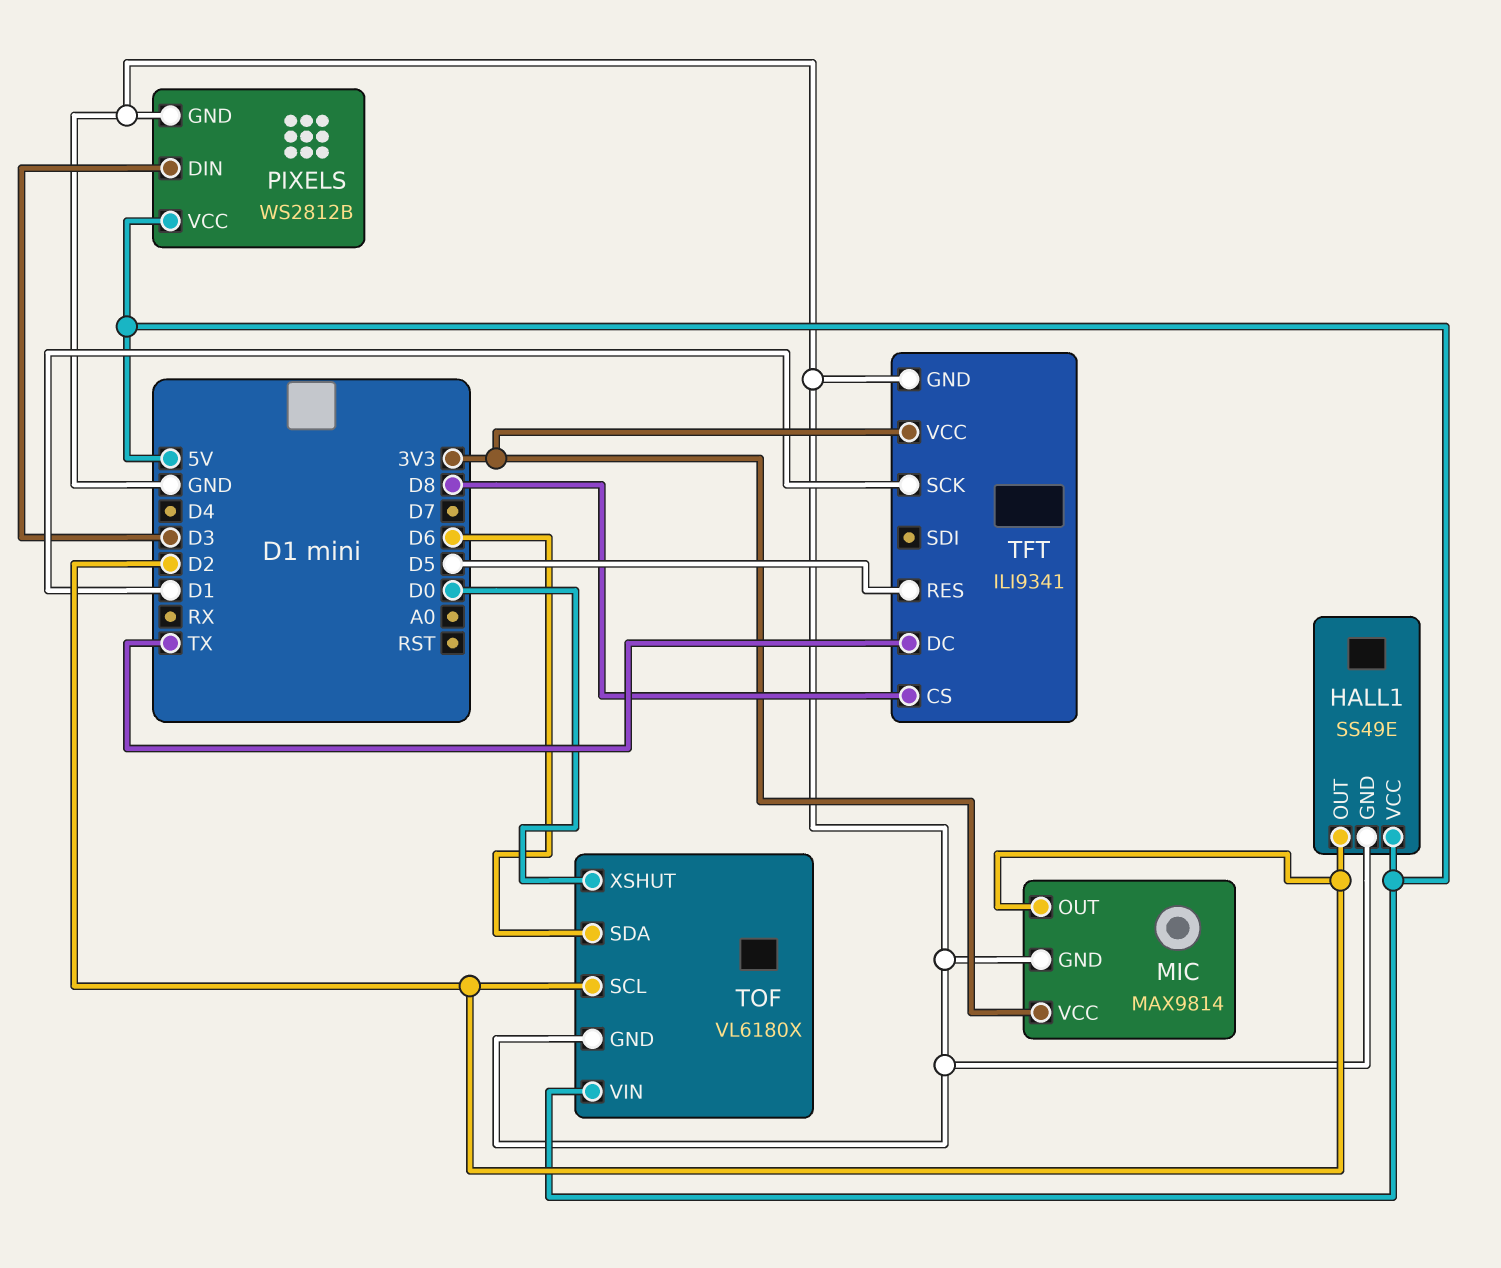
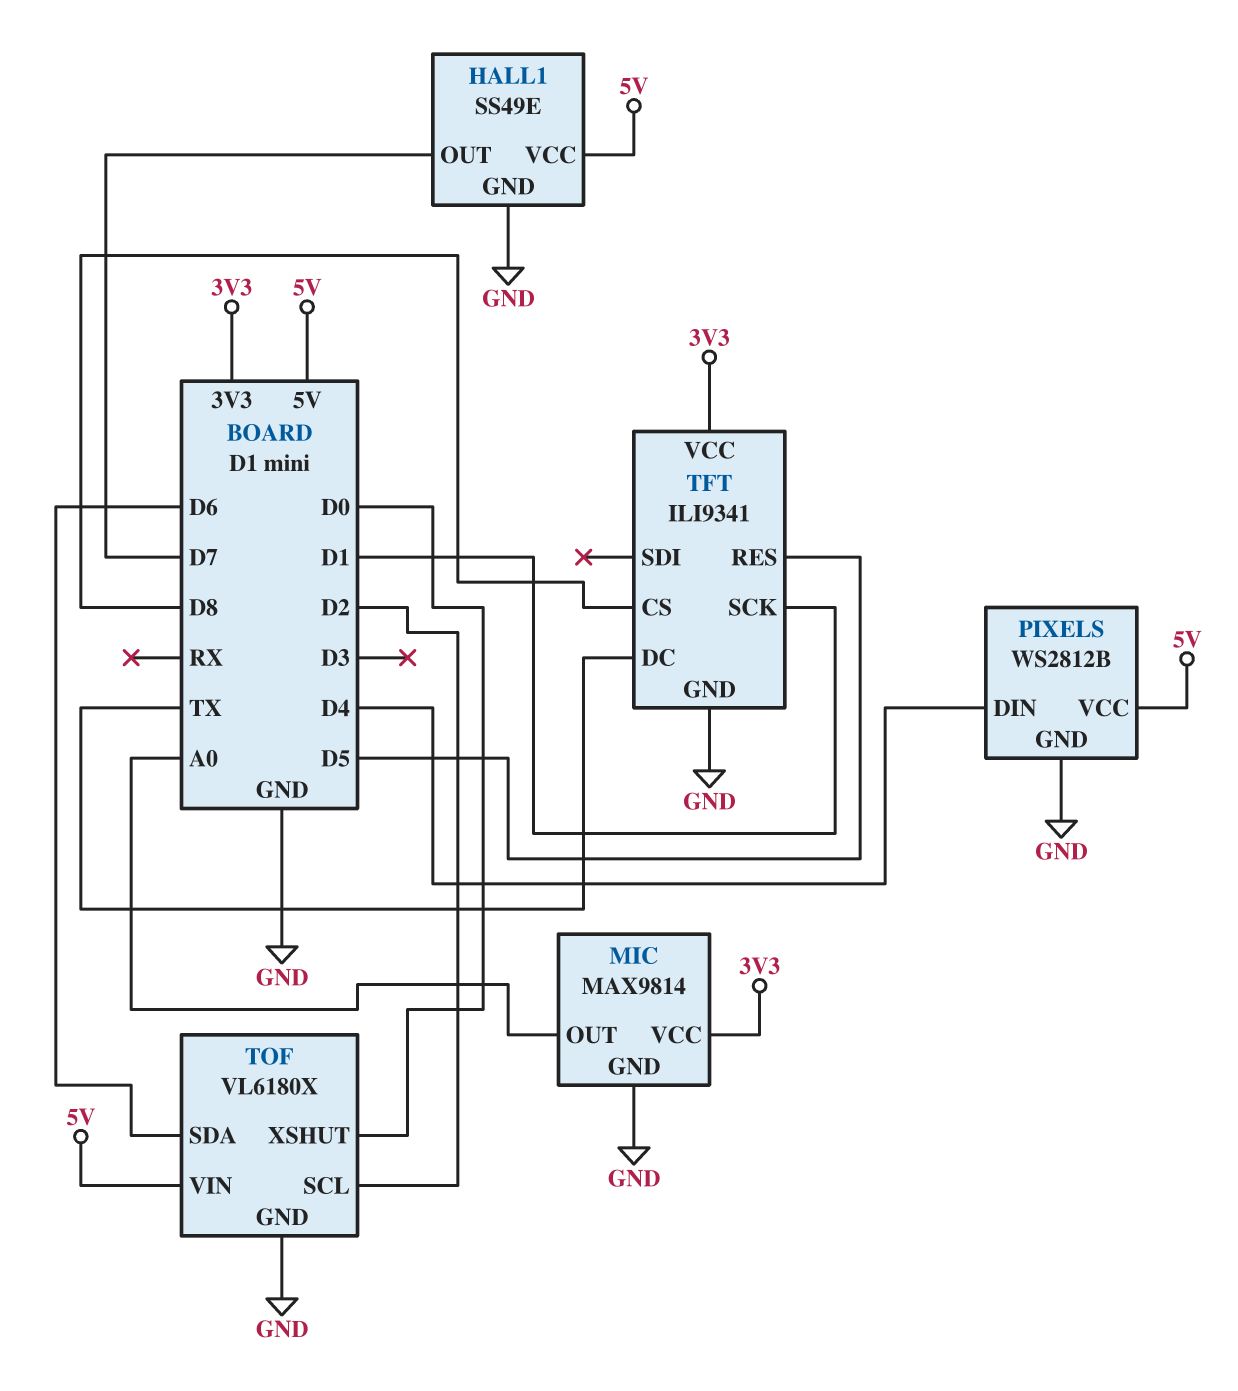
HALL1 pin OUT: D2 -> D7
MIC pin OUT: D2 -> A0
PIXELS pin DIN: D3 -> D4

